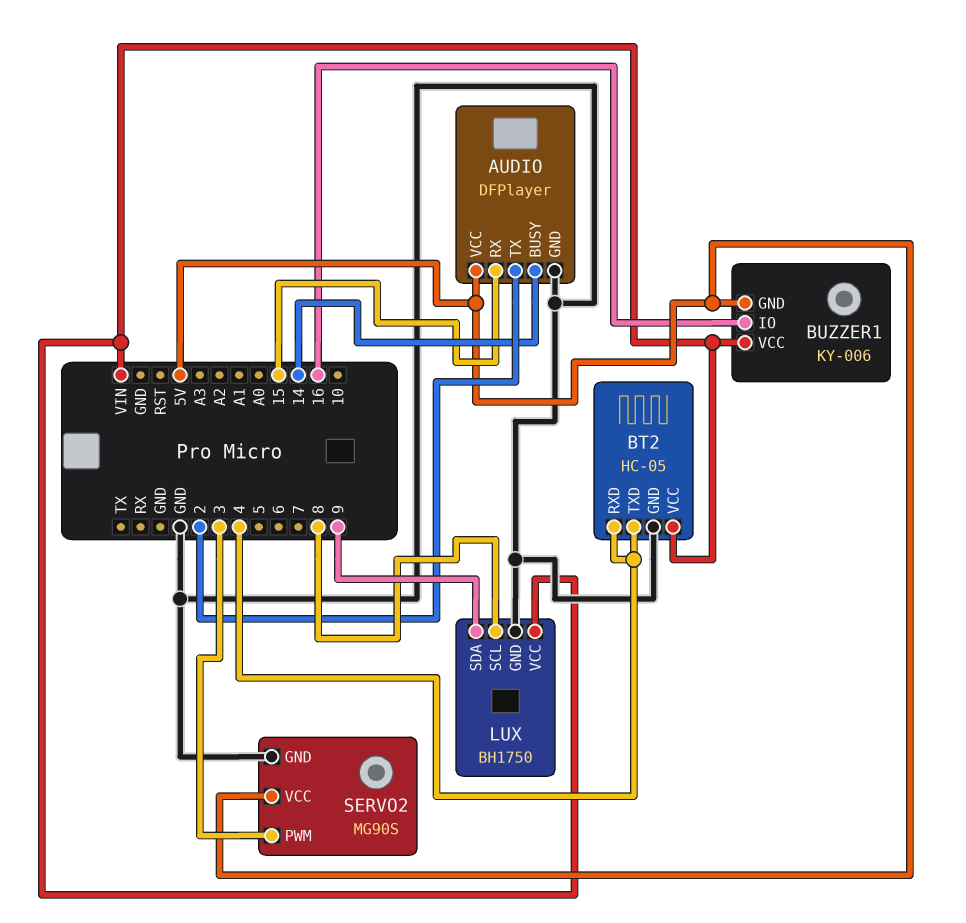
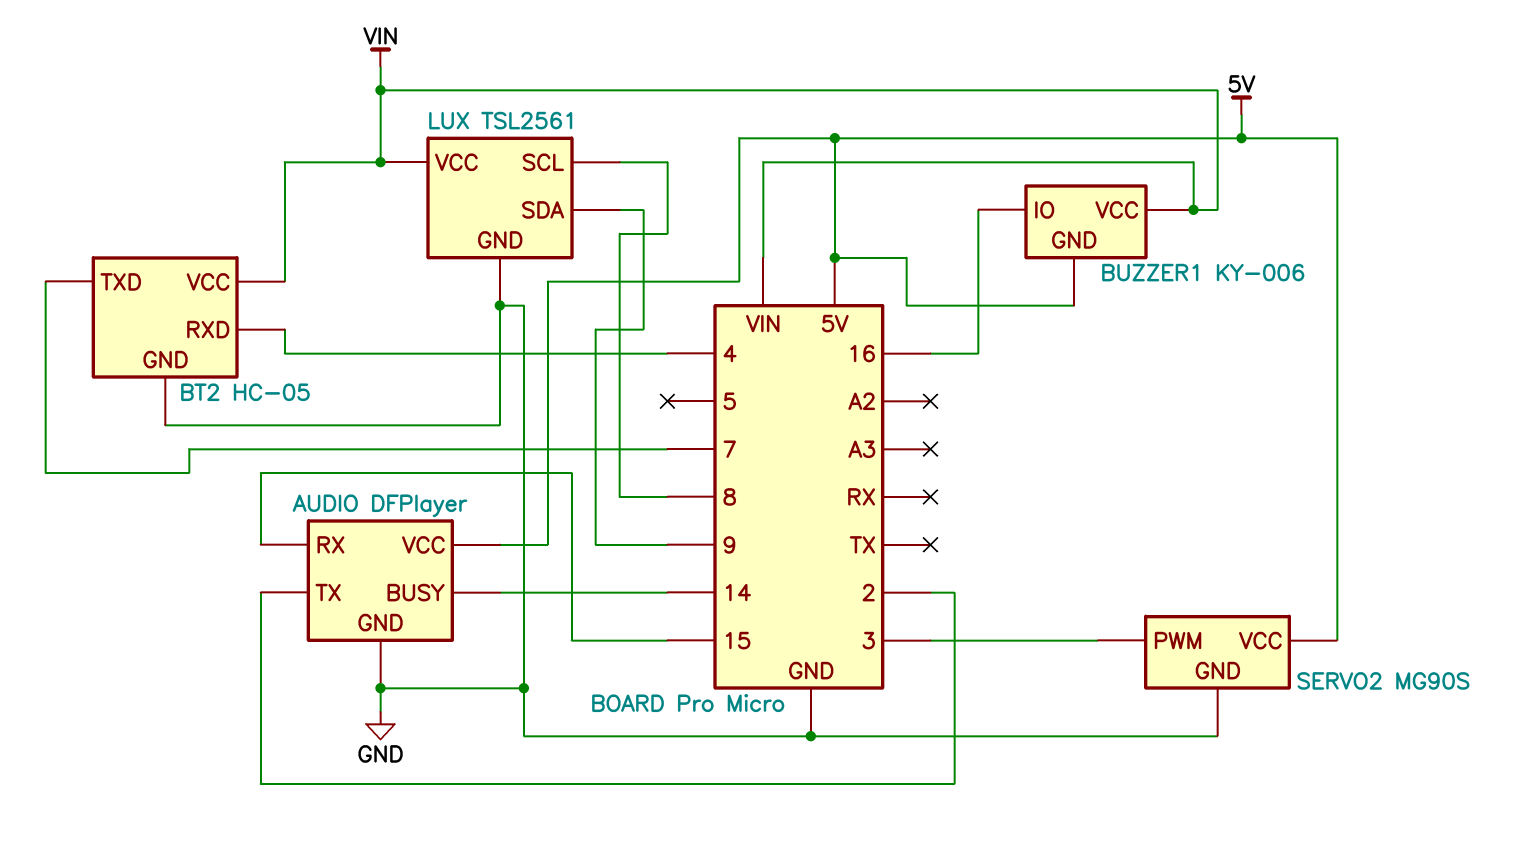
BT2 pin TXD: 4 -> 7
LUX: BH1750 -> TSL2561

